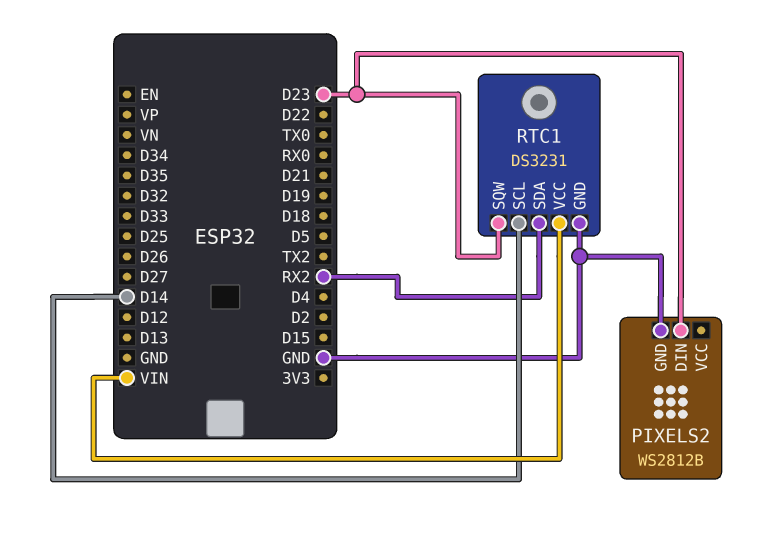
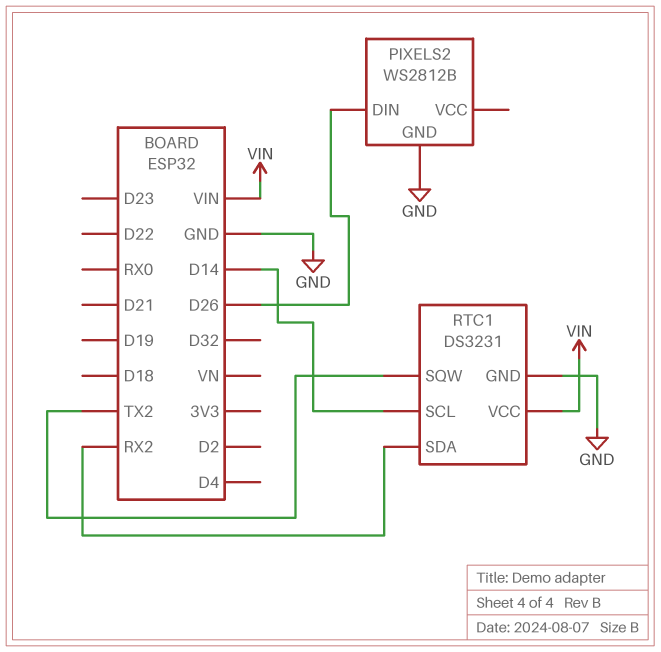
PIXELS2 pin DIN: D23 -> D26
RTC1 pin SQW: D23 -> TX2

